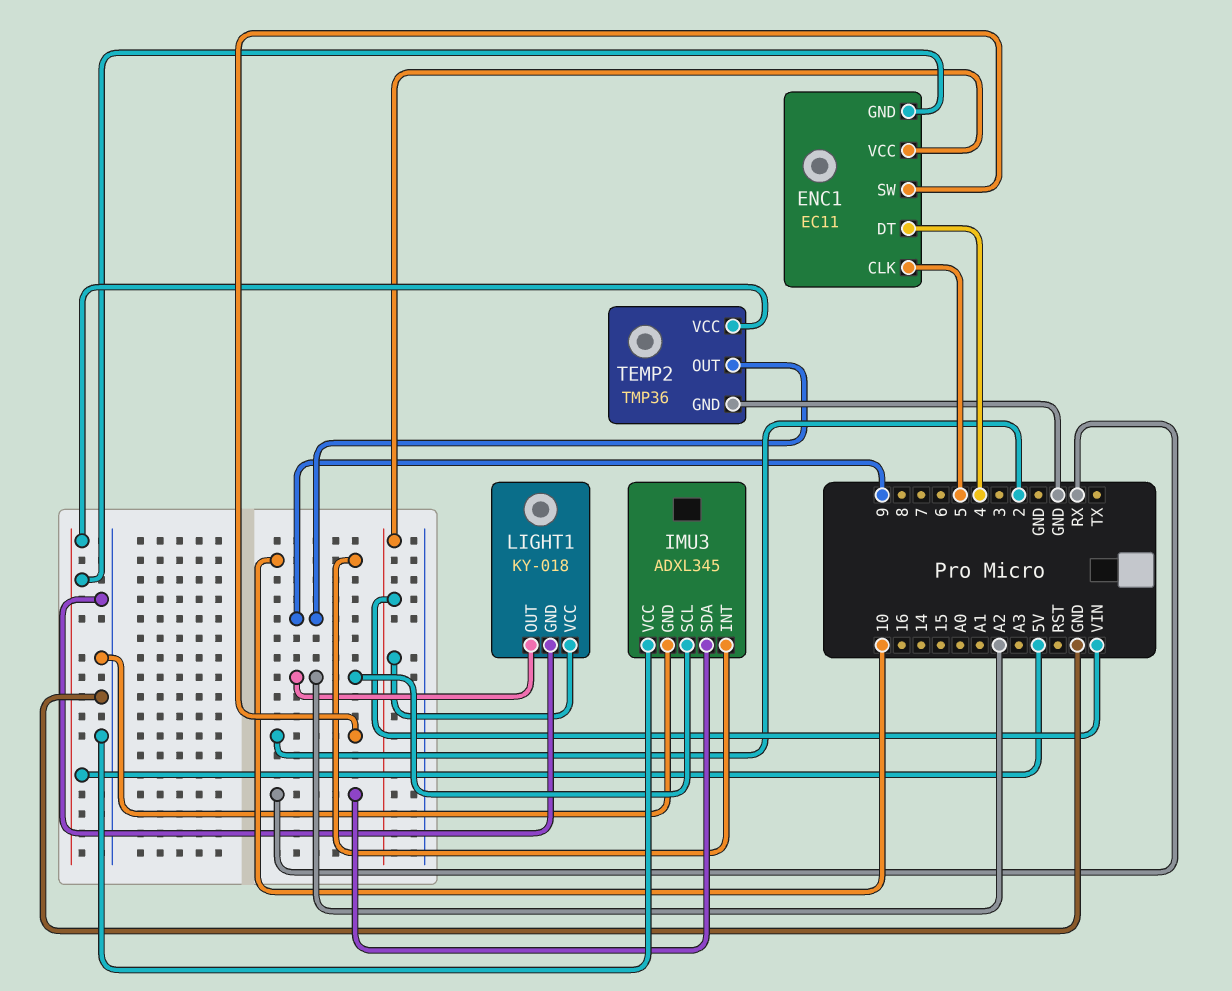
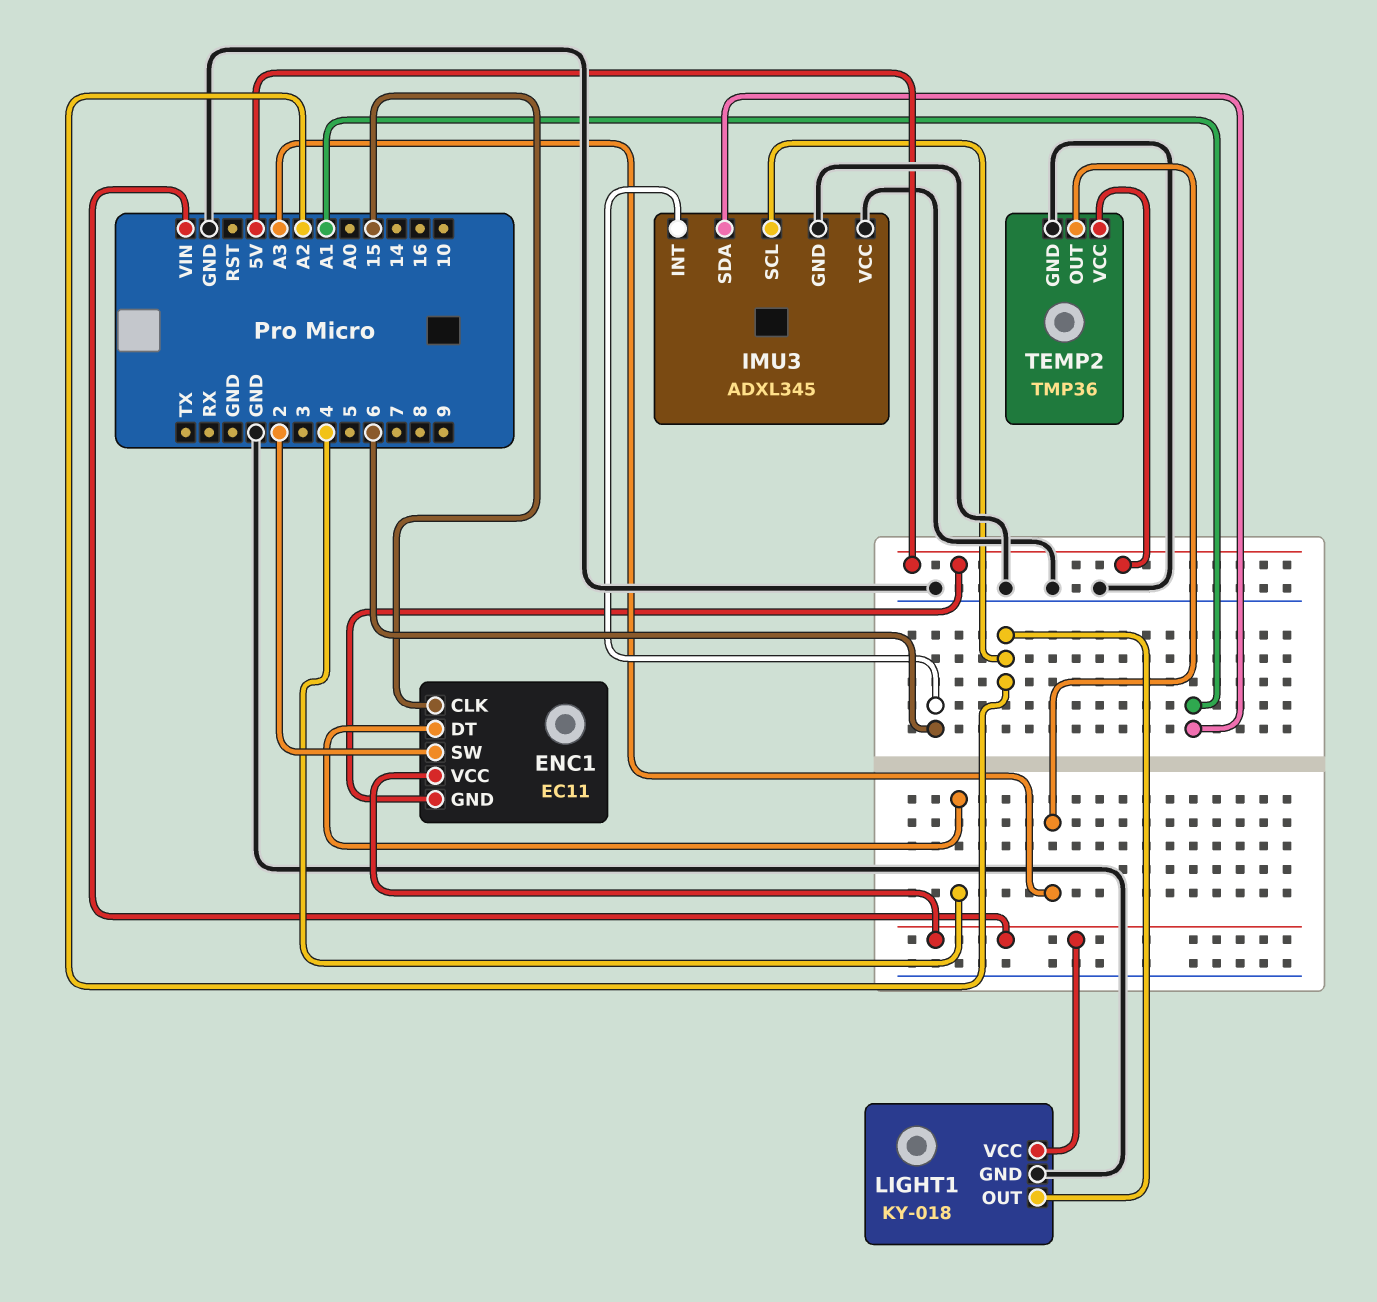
ENC1 pin CLK: 5 -> 15
IMU3 pin INT: 10 -> 6
IMU3 pin SDA: RX -> A1
TEMP2 pin OUT: 9 -> A3

